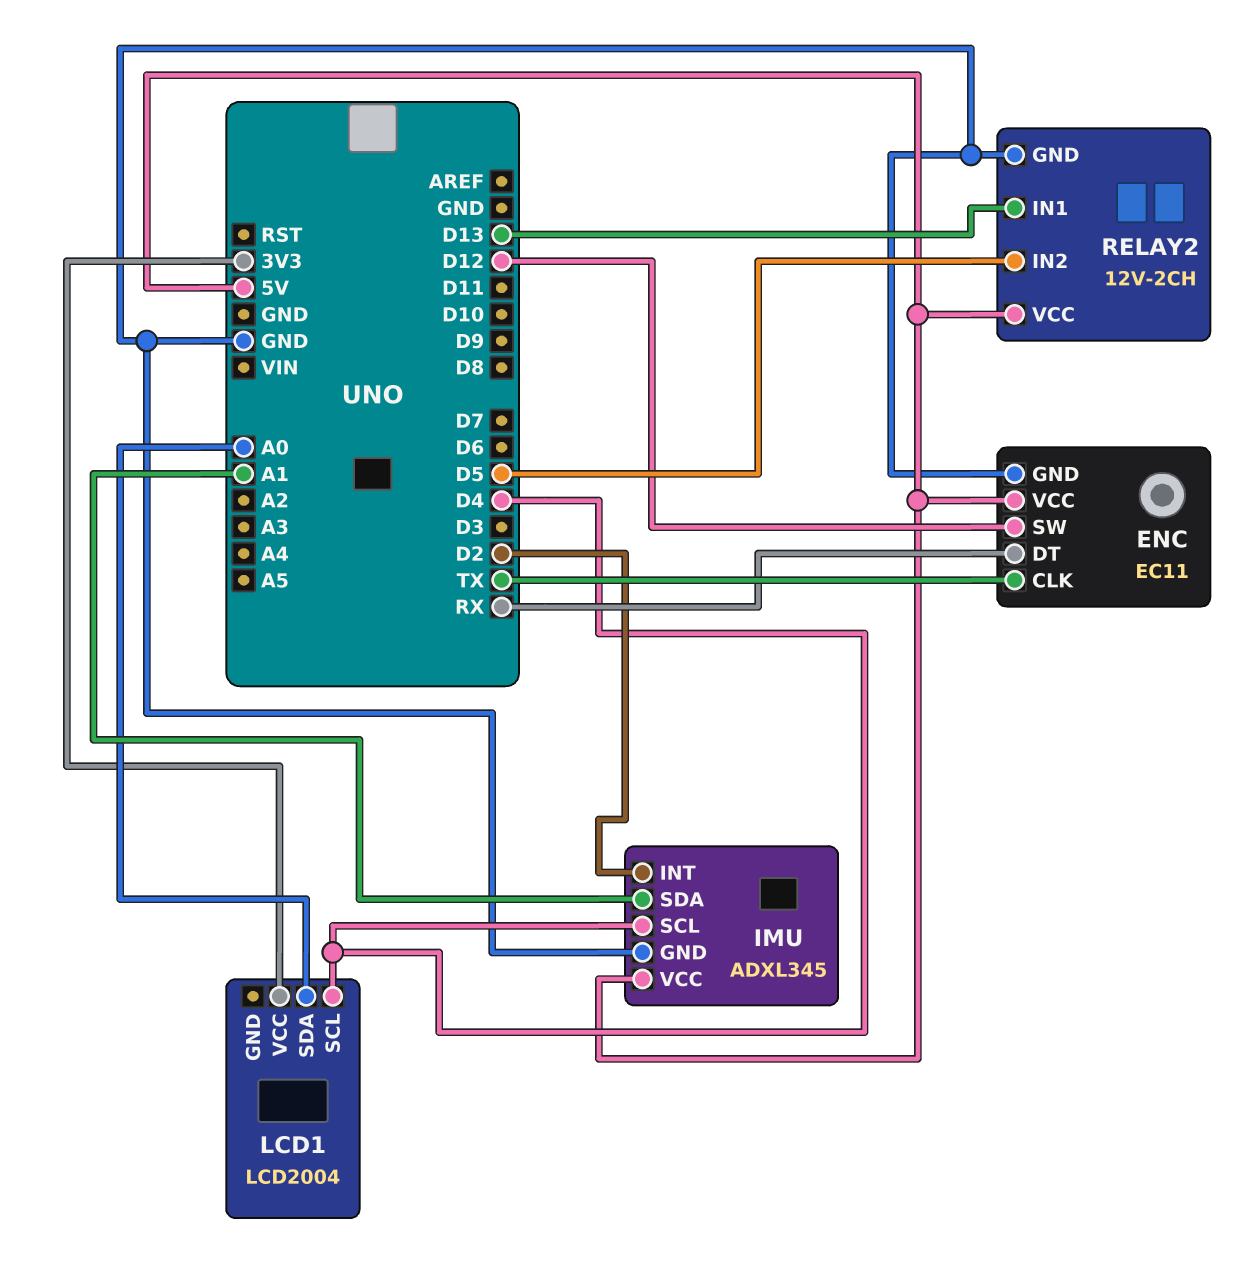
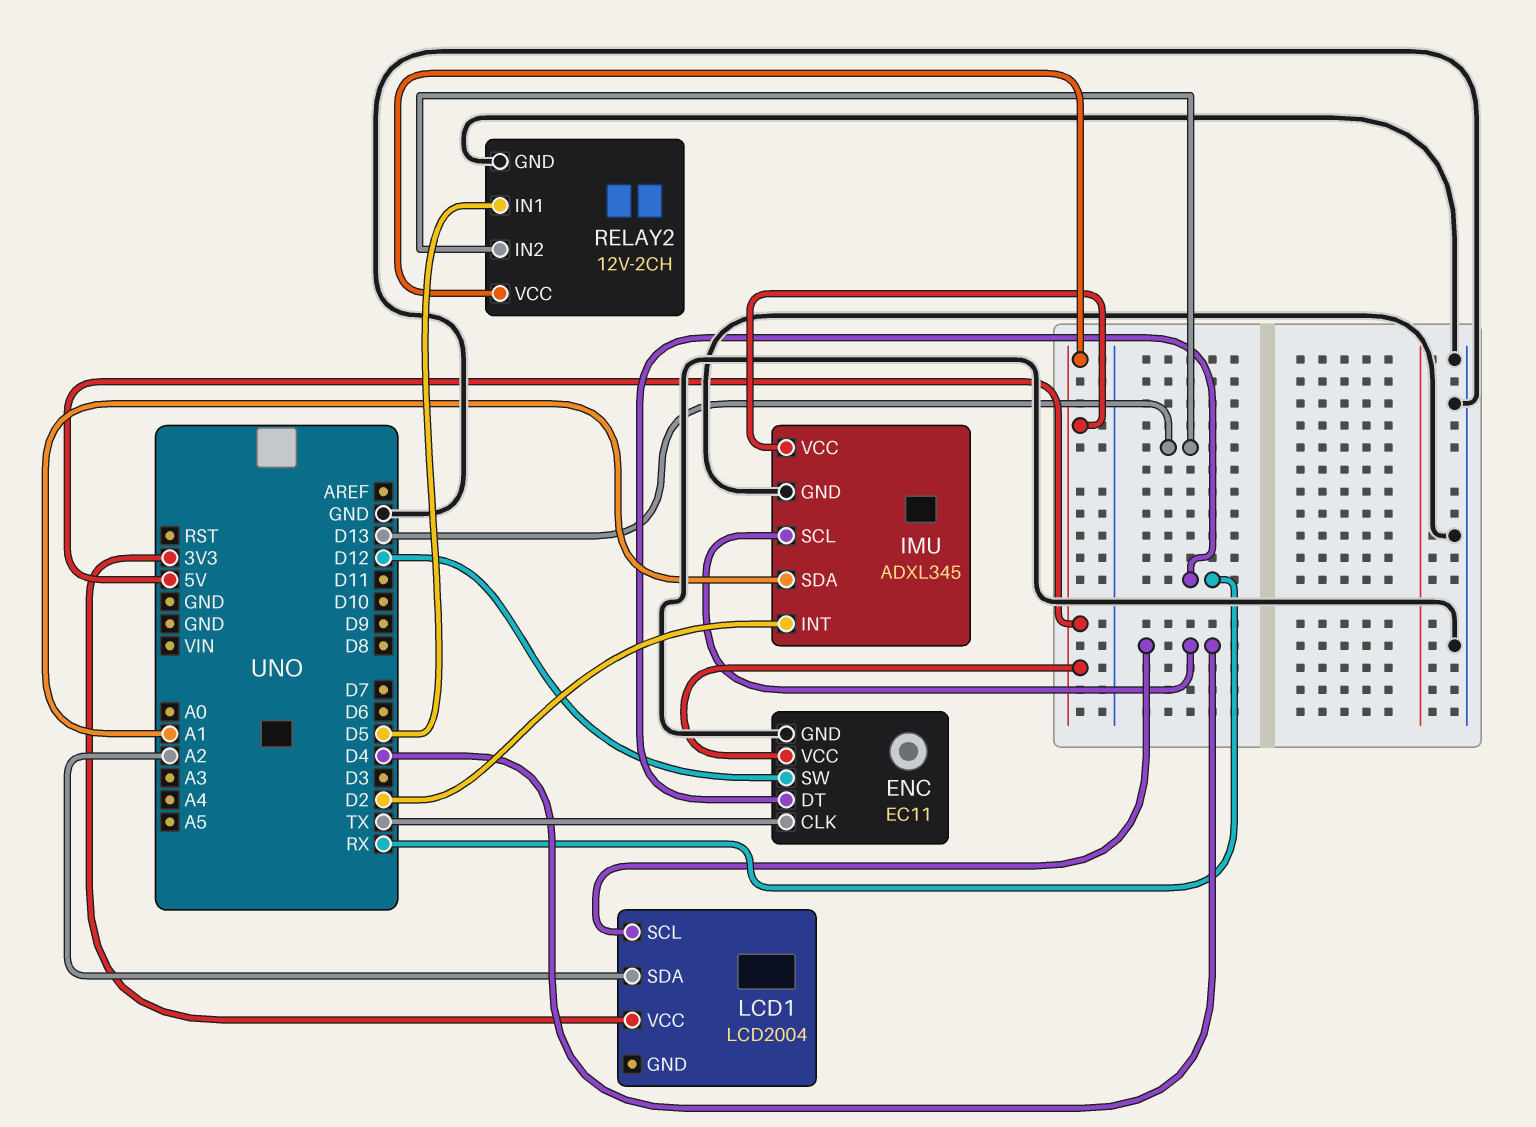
LCD1 pin SDA: A0 -> A2
RELAY2 pin IN1: D13 -> D5
RELAY2 pin IN2: D5 -> D13

